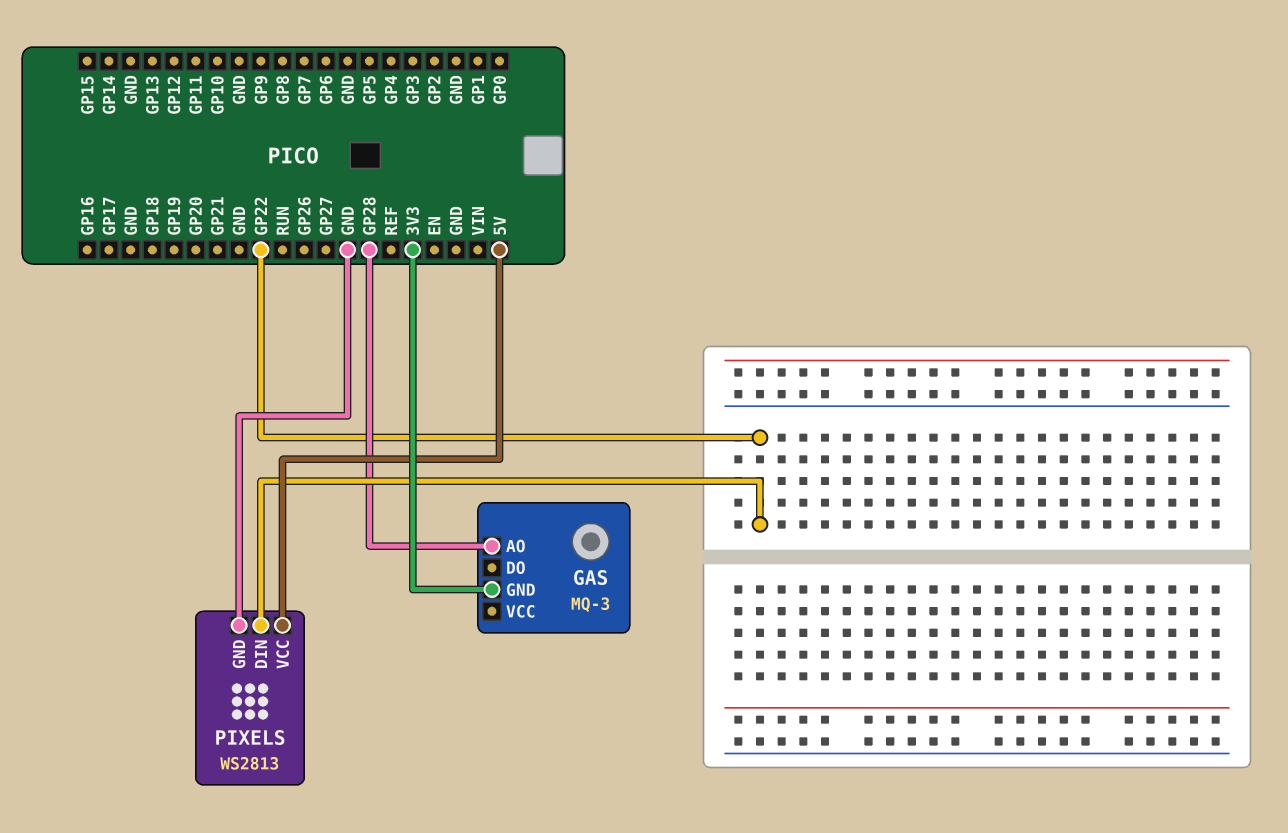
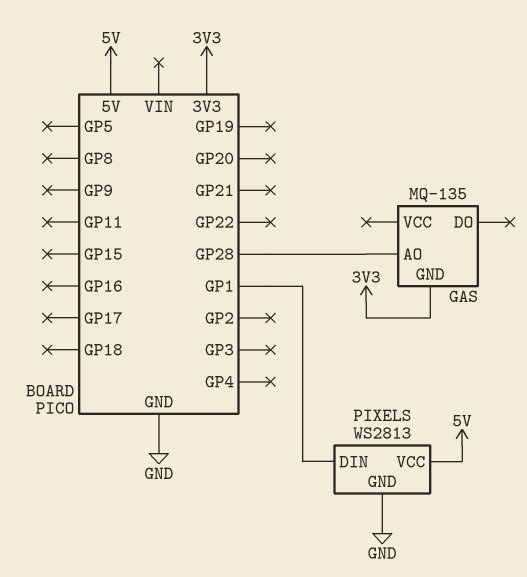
GAS: MQ-3 -> MQ-135
PIXELS pin DIN: GP22 -> GP1

